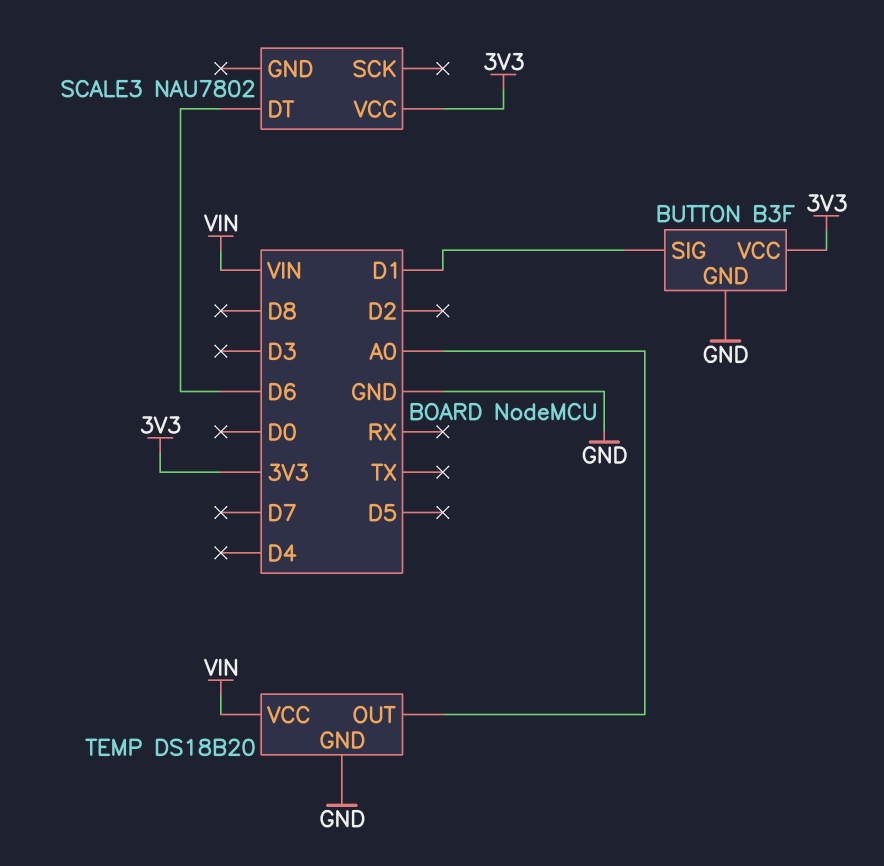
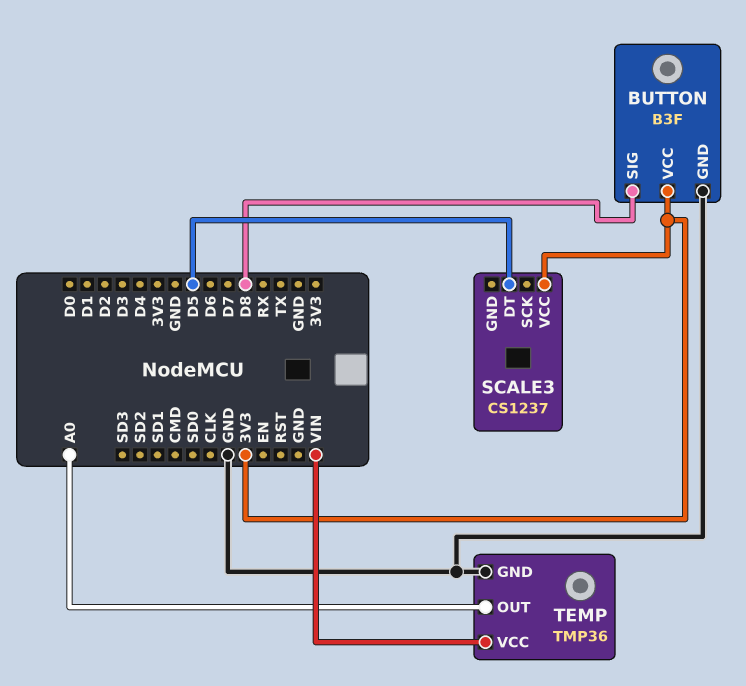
BUTTON pin SIG: D1 -> D8
SCALE3: NAU7802 -> CS1237
SCALE3 pin DT: D6 -> D5
TEMP: DS18B20 -> TMP36

